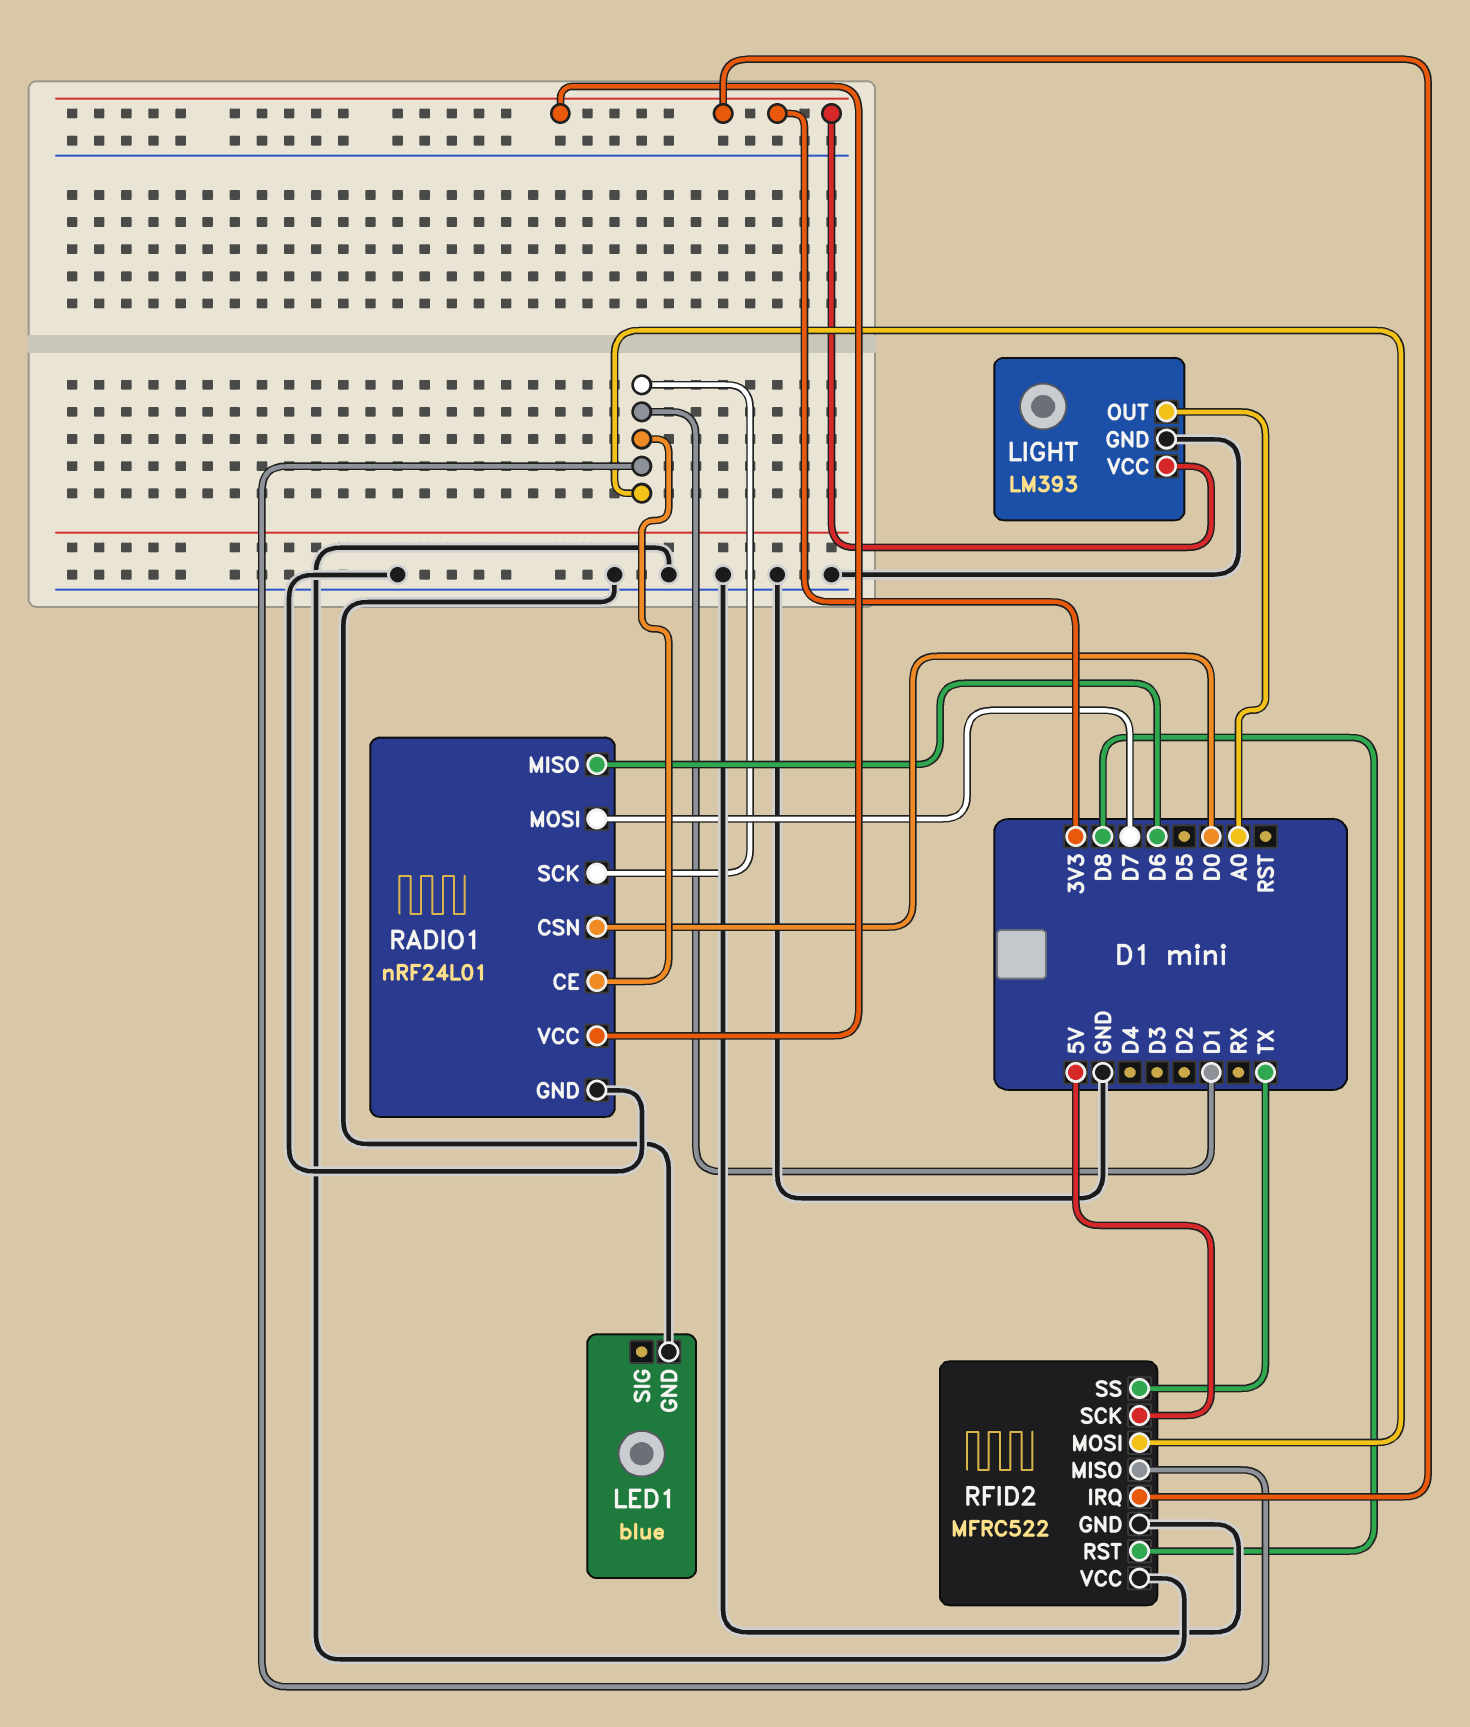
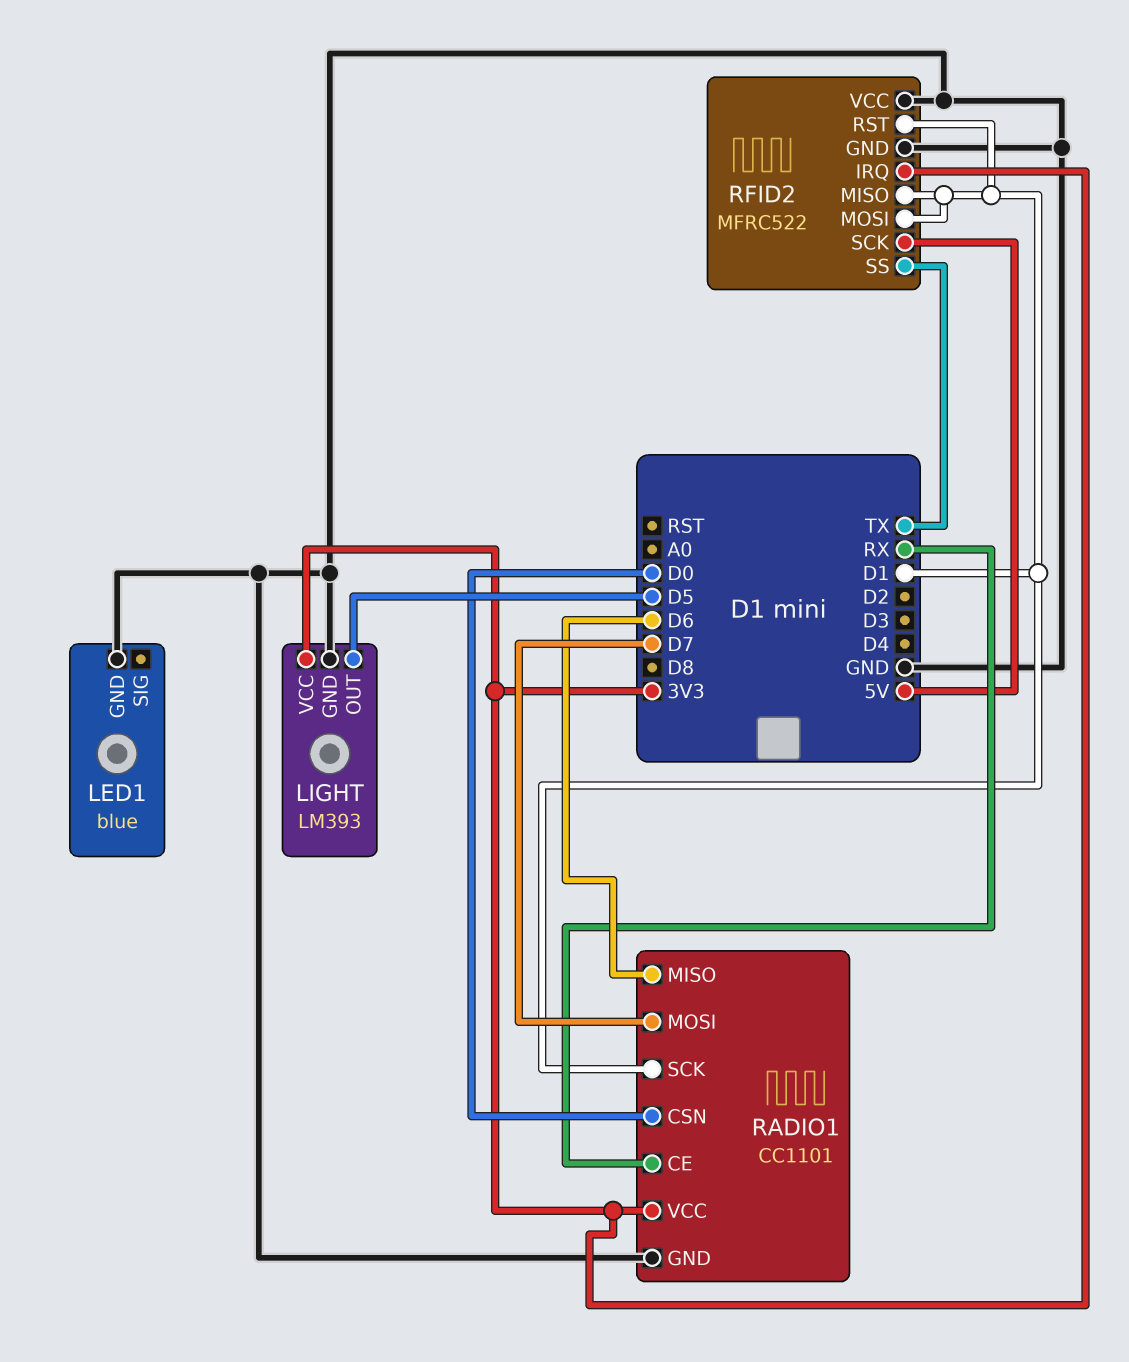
LIGHT pin OUT: A0 -> D5
RADIO1: nRF24L01 -> CC1101
RADIO1 pin CE: D1 -> RX
RFID2 pin RST: D8 -> D1

